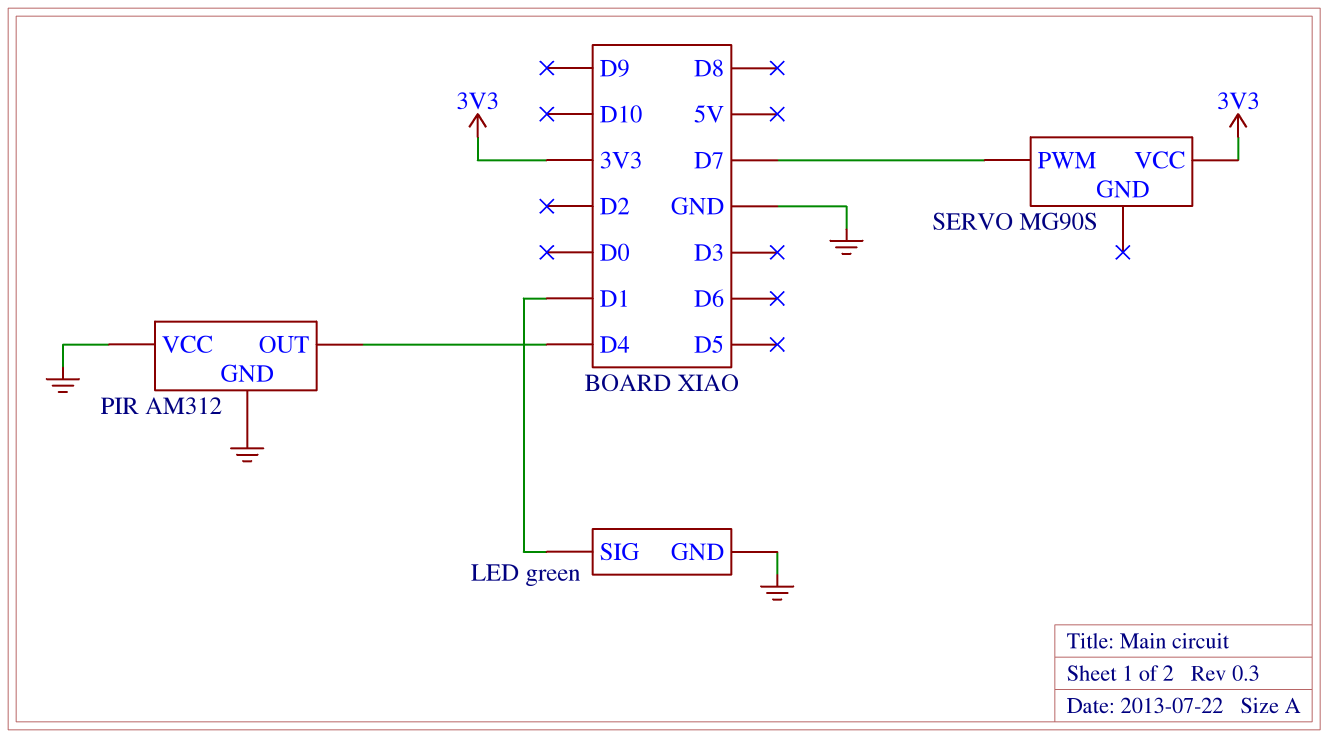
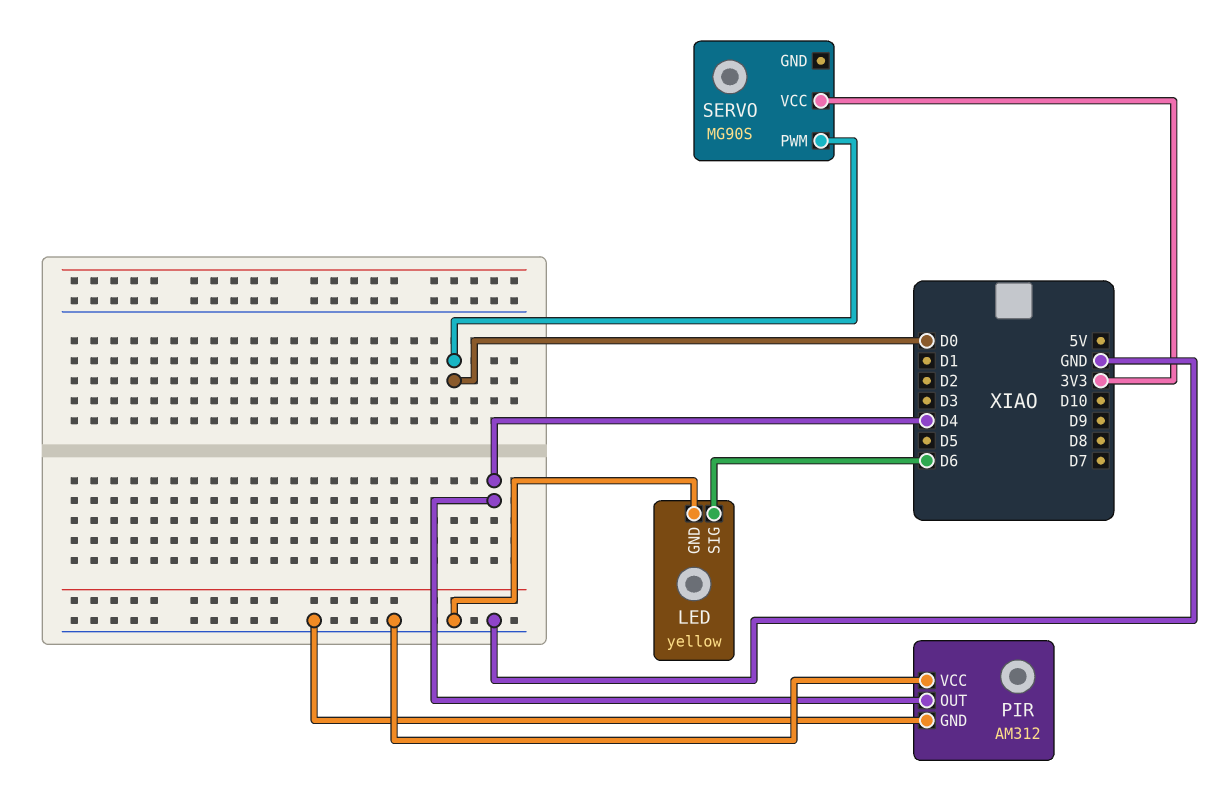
LED: green -> yellow
LED pin SIG: D1 -> D6
SERVO pin PWM: D7 -> D0

